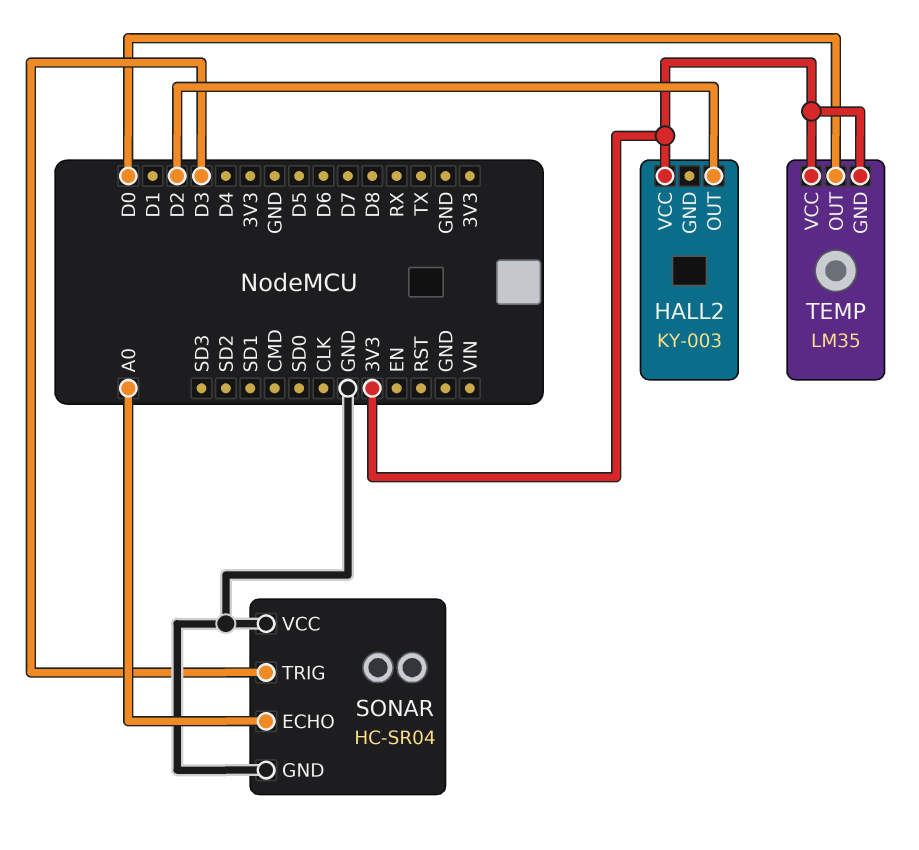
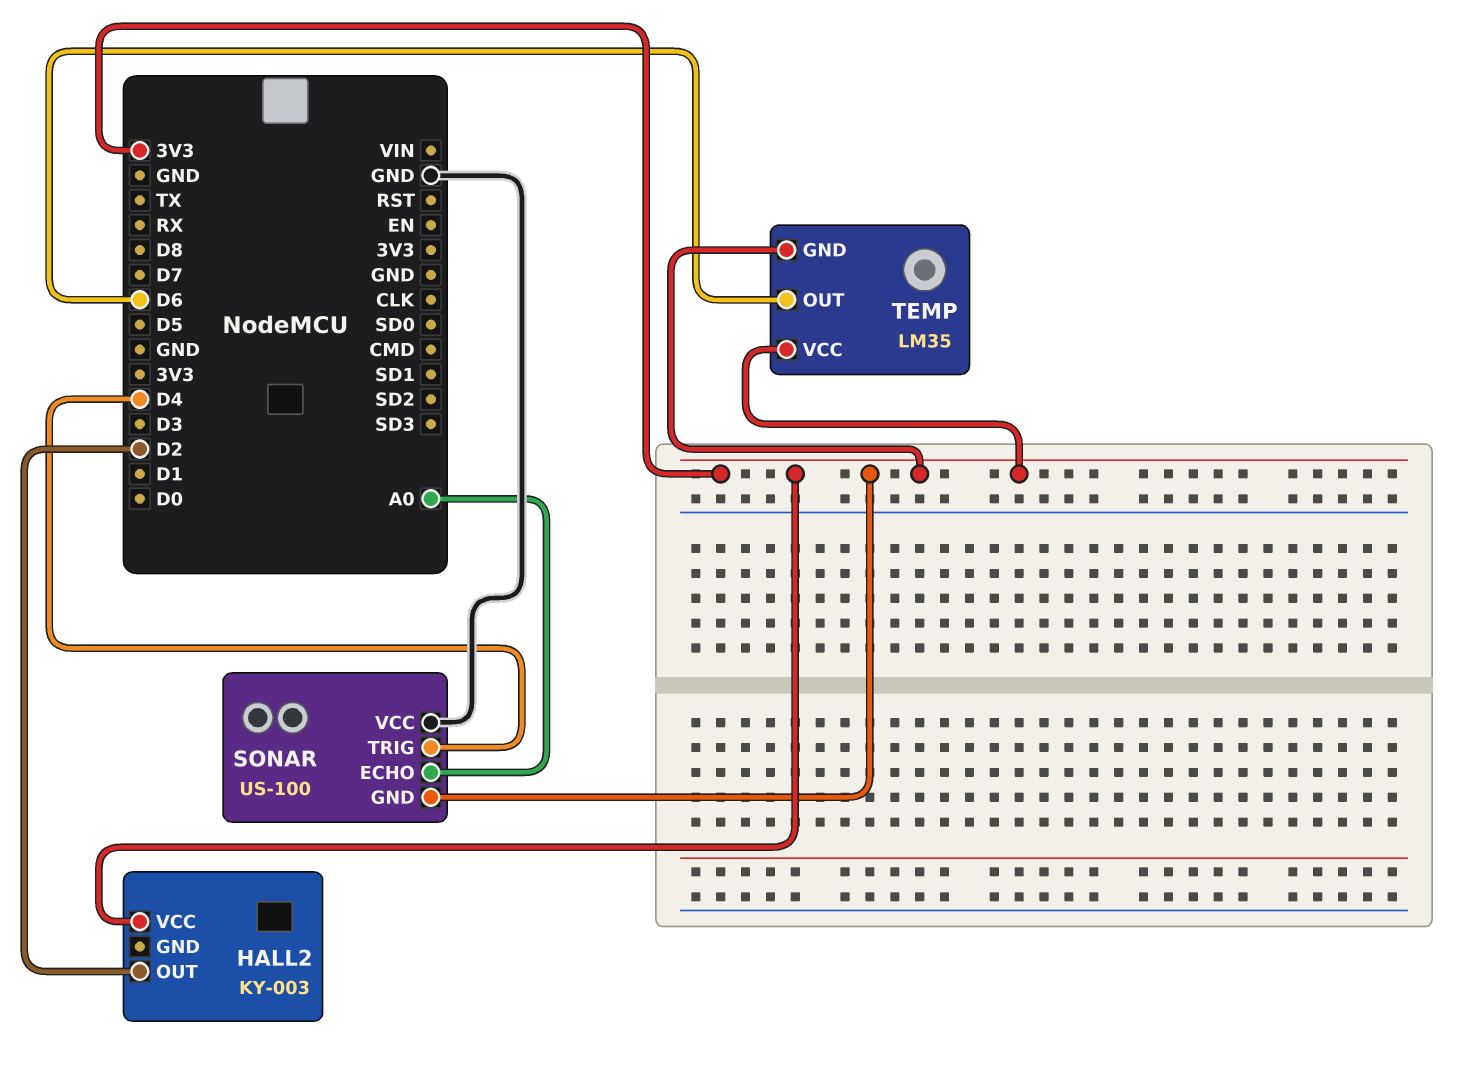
SONAR: HC-SR04 -> US-100
SONAR pin GND: GND -> 3V3
SONAR pin TRIG: D3 -> D4
TEMP pin OUT: D0 -> D6

